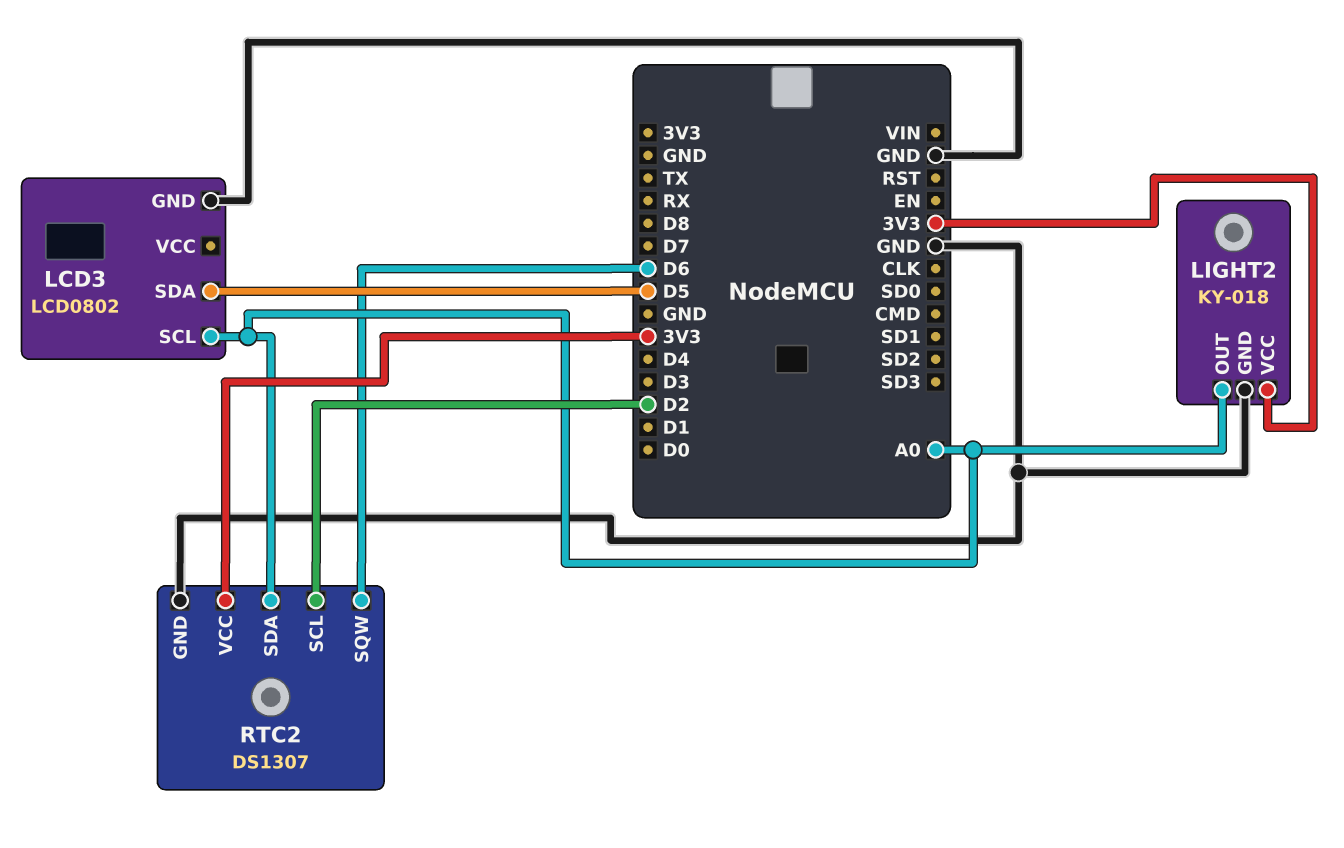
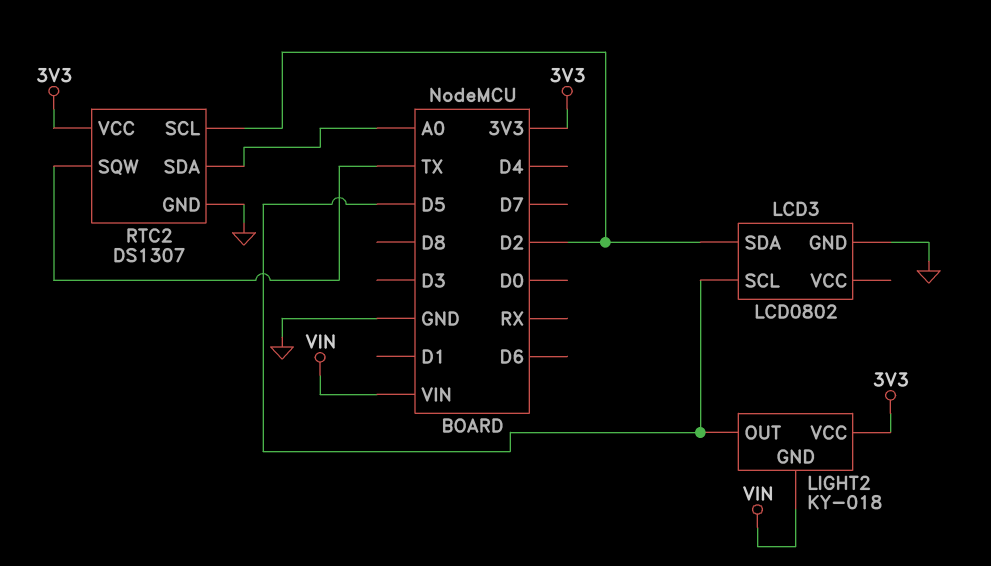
LCD3 pin SCL: A0 -> D5
LCD3 pin SDA: D5 -> D2
LIGHT2 pin GND: GND -> VIN
LIGHT2 pin OUT: A0 -> D5
RTC2 pin SQW: D6 -> TX

